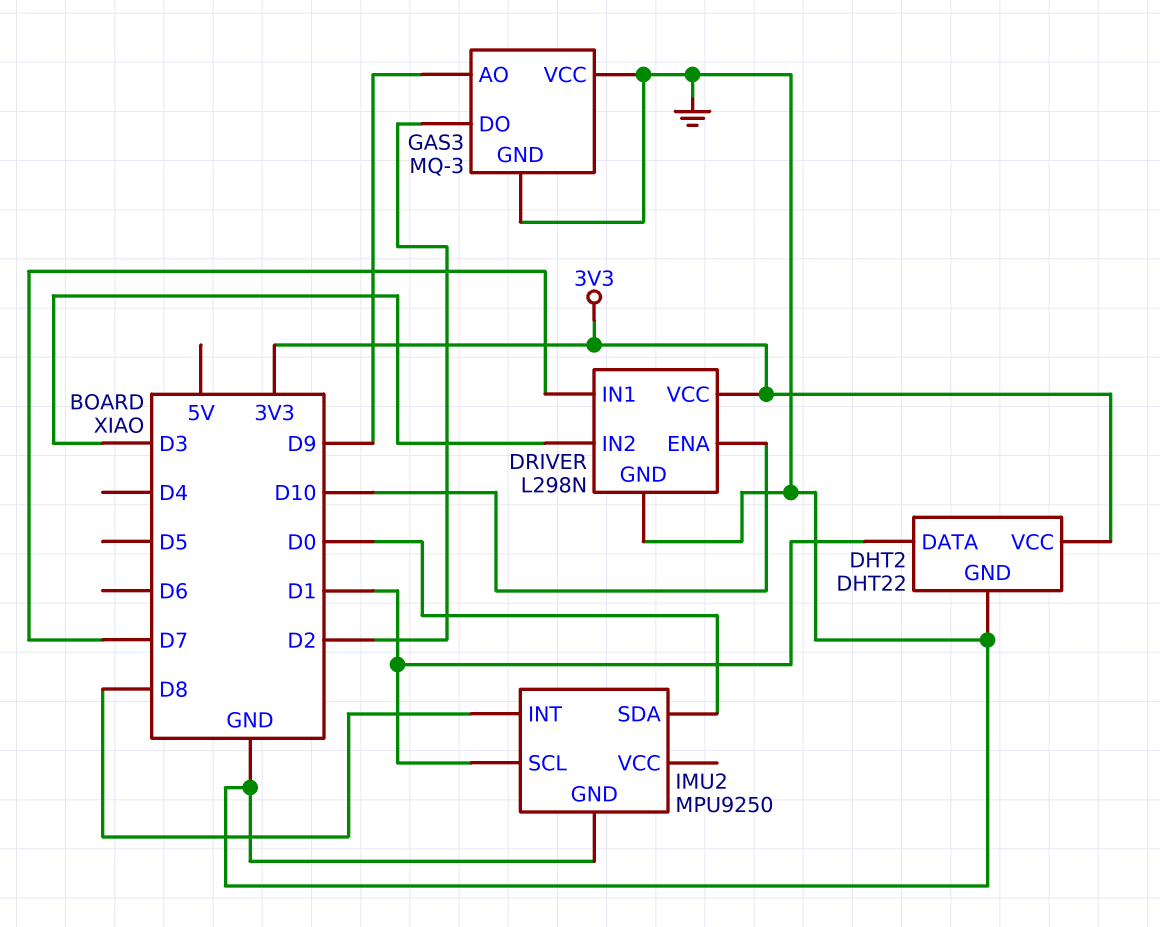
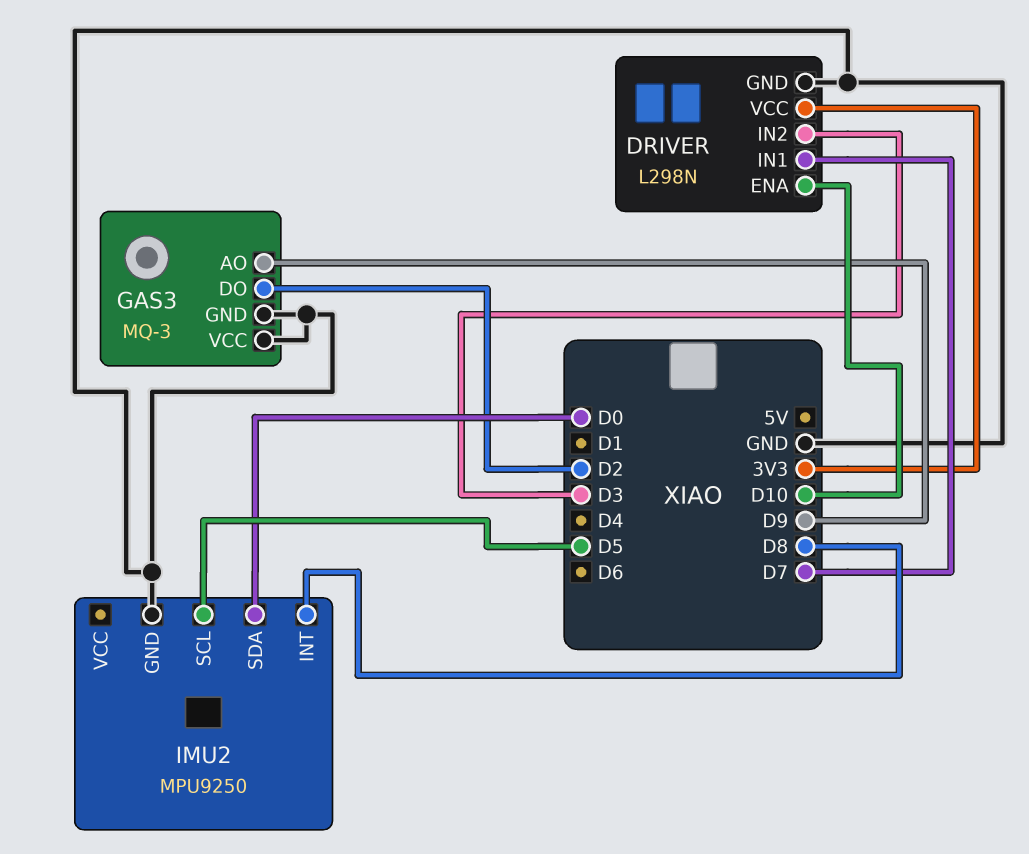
DHT2: DHT22 -> none
DHT2 pin DATA: D1 -> none
DHT2 pin GND: GND -> none
DHT2 pin VCC: 3V3 -> none
IMU2 pin SCL: D1 -> D5

